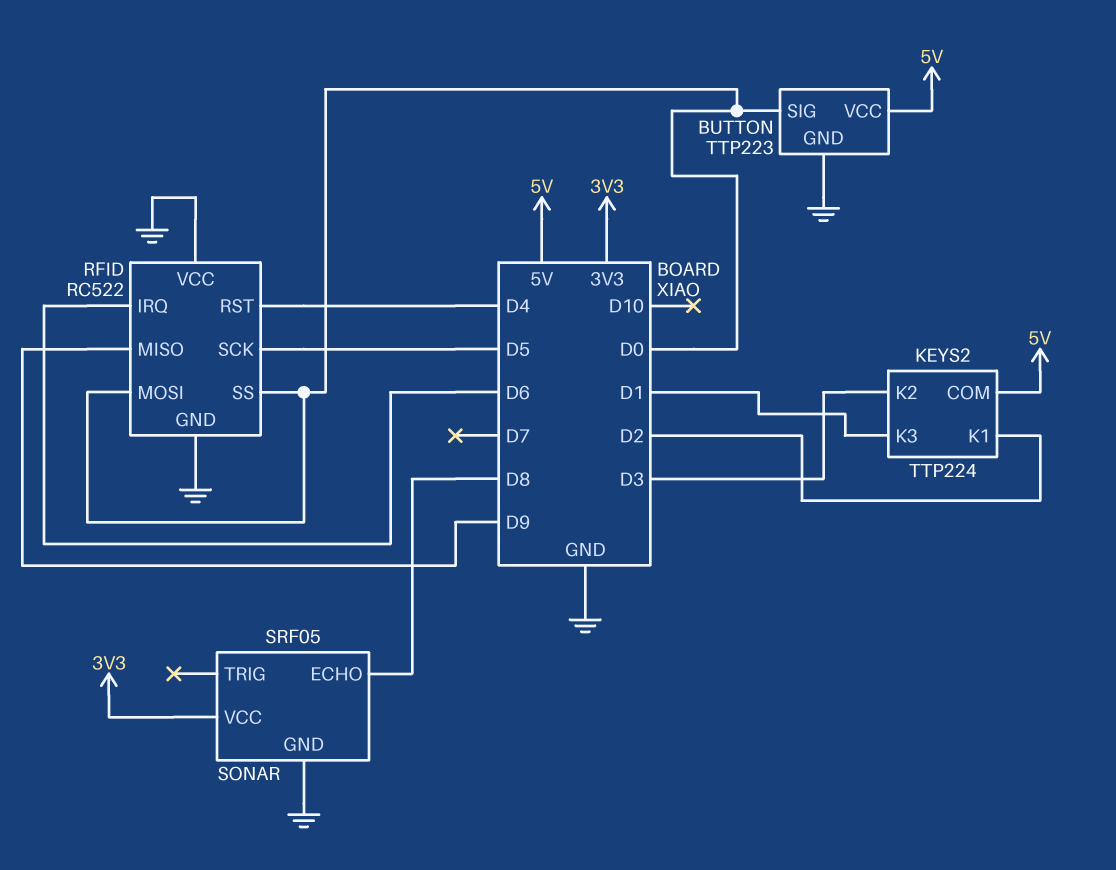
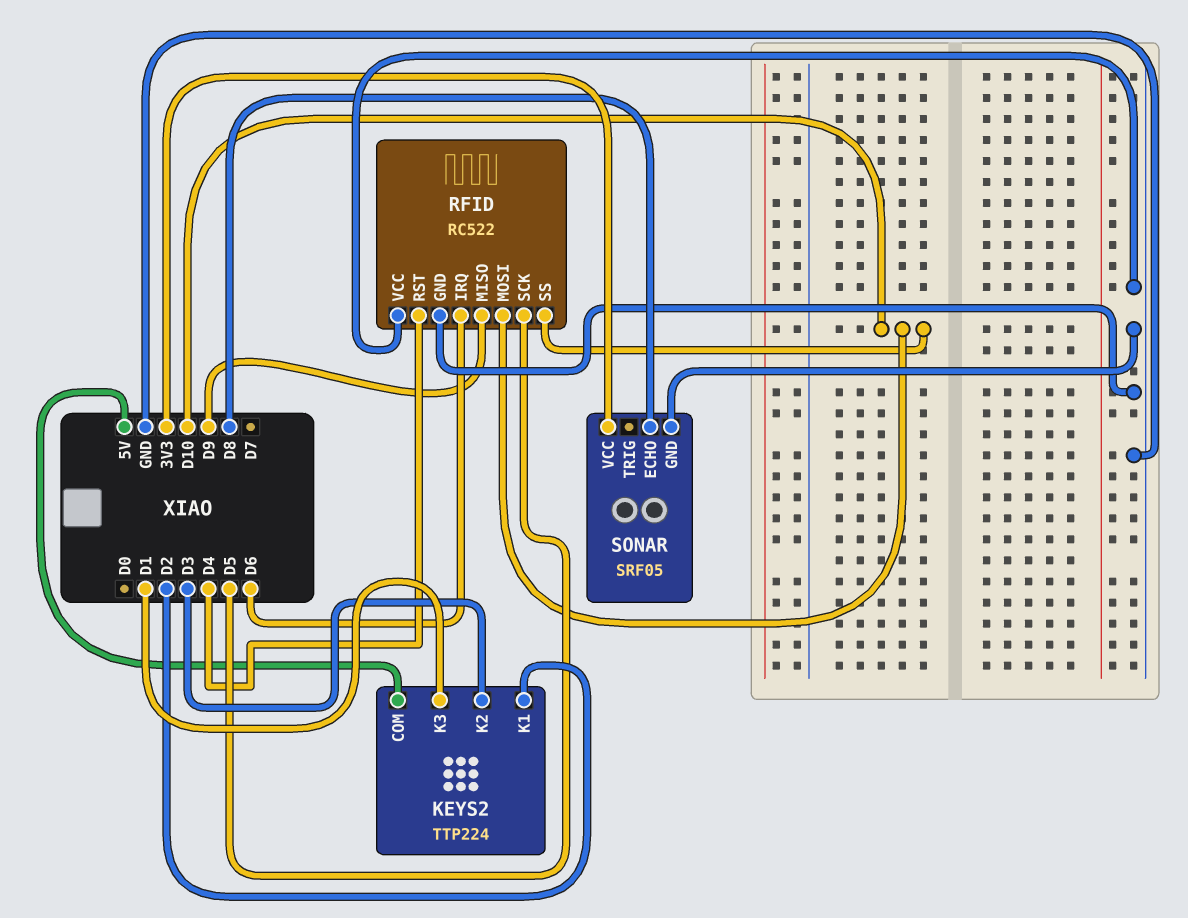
BUTTON: TTP223 -> none
BUTTON pin GND: GND -> none
BUTTON pin SIG: D0 -> none
BUTTON pin VCC: 5V -> none
RFID pin MOSI: D0 -> D10
RFID pin SS: D0 -> D10

